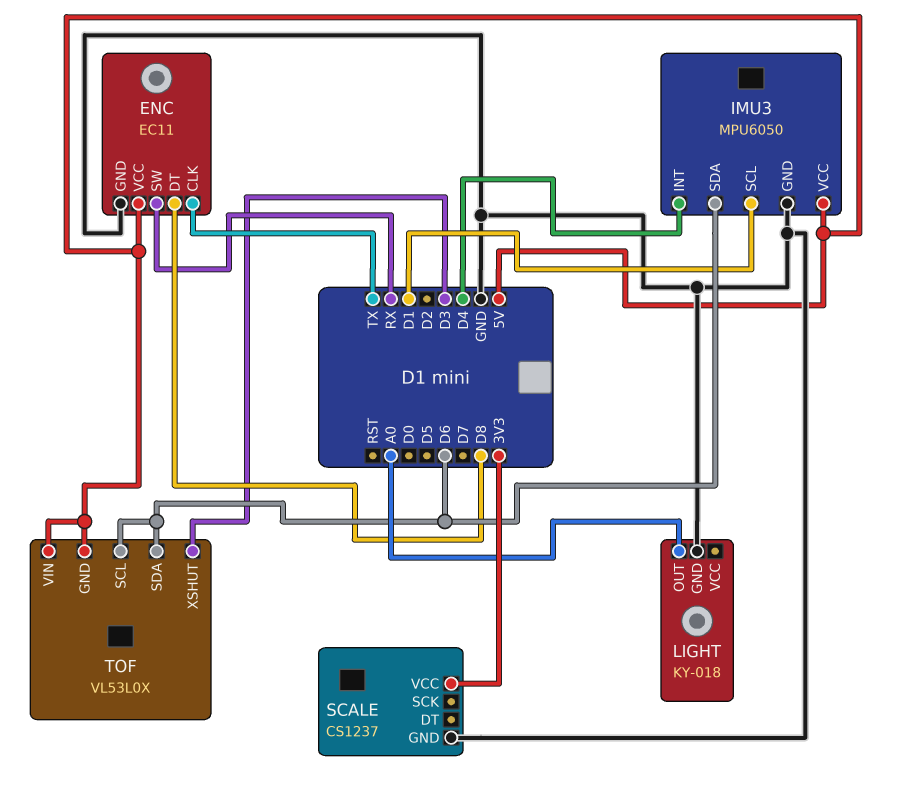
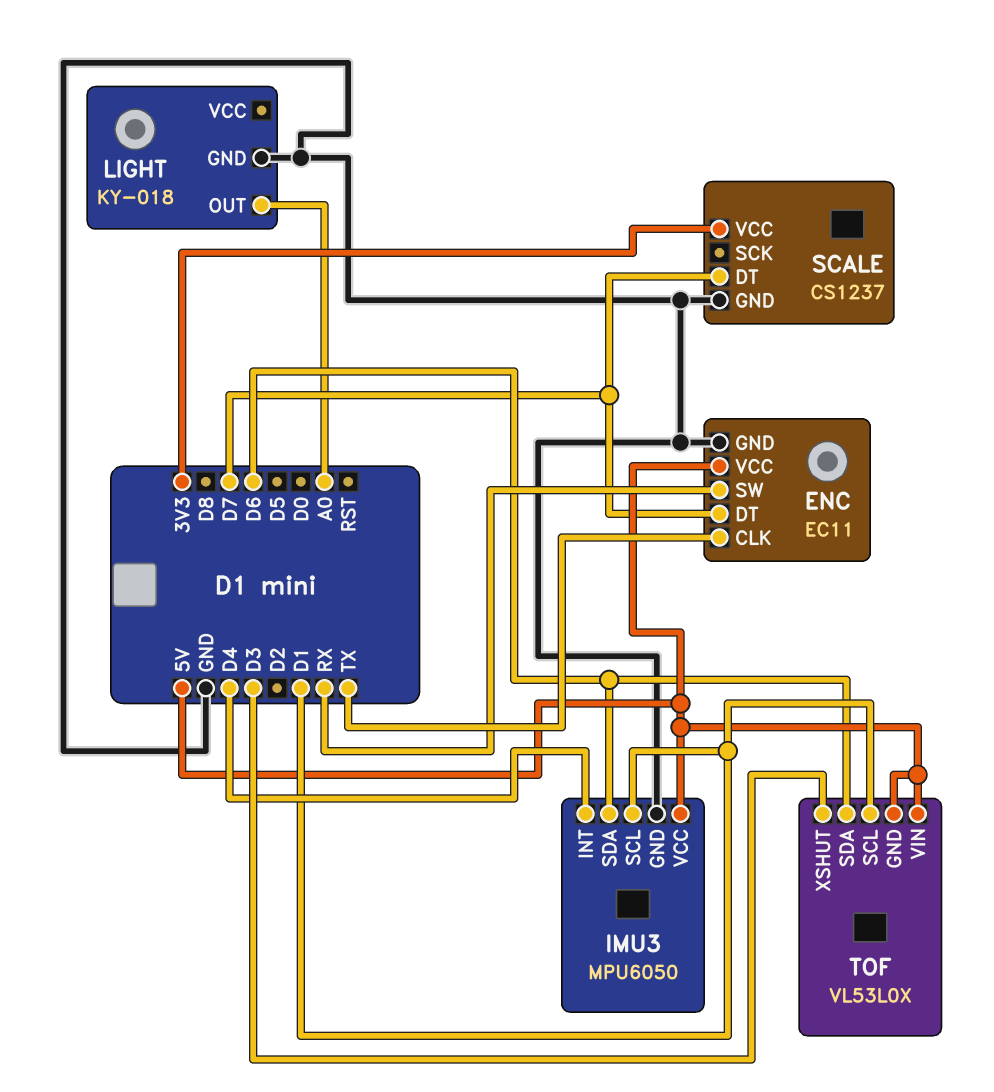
ENC pin DT: D8 -> D7
SCALE pin DT: none -> D7
TOF pin SCL: D6 -> D1

